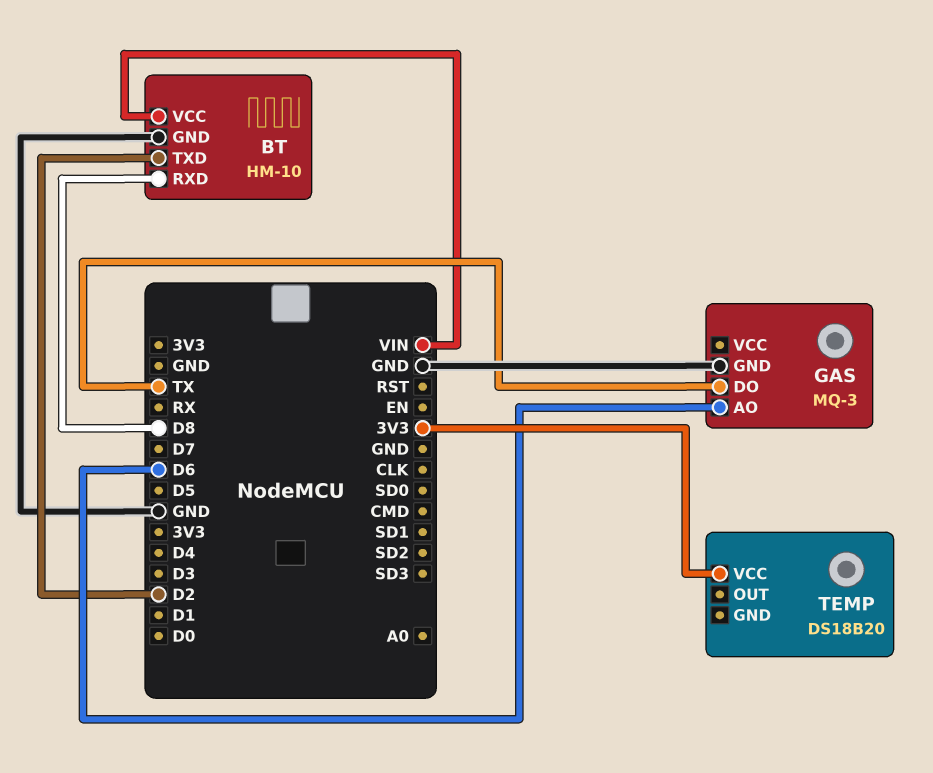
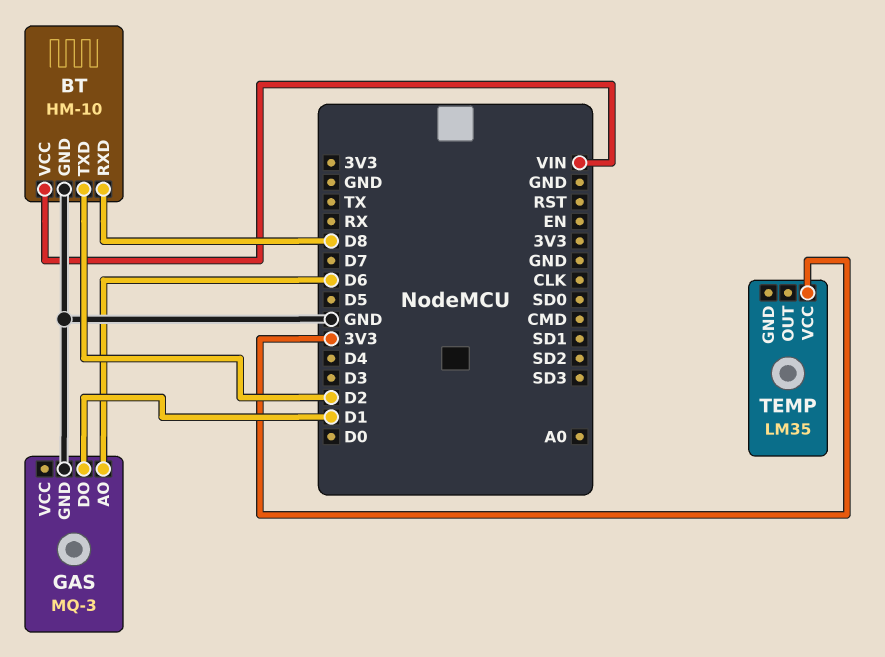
GAS pin DO: TX -> D1
TEMP: DS18B20 -> LM35

